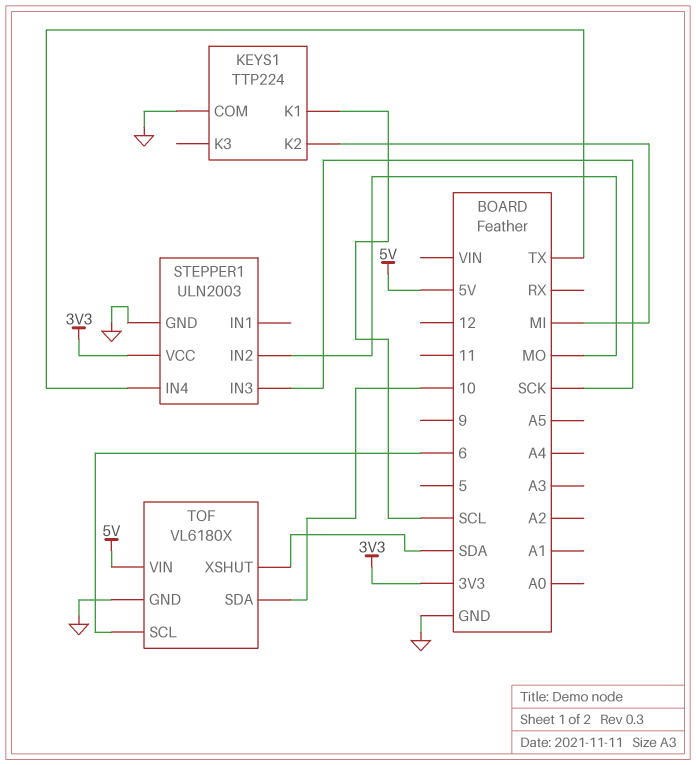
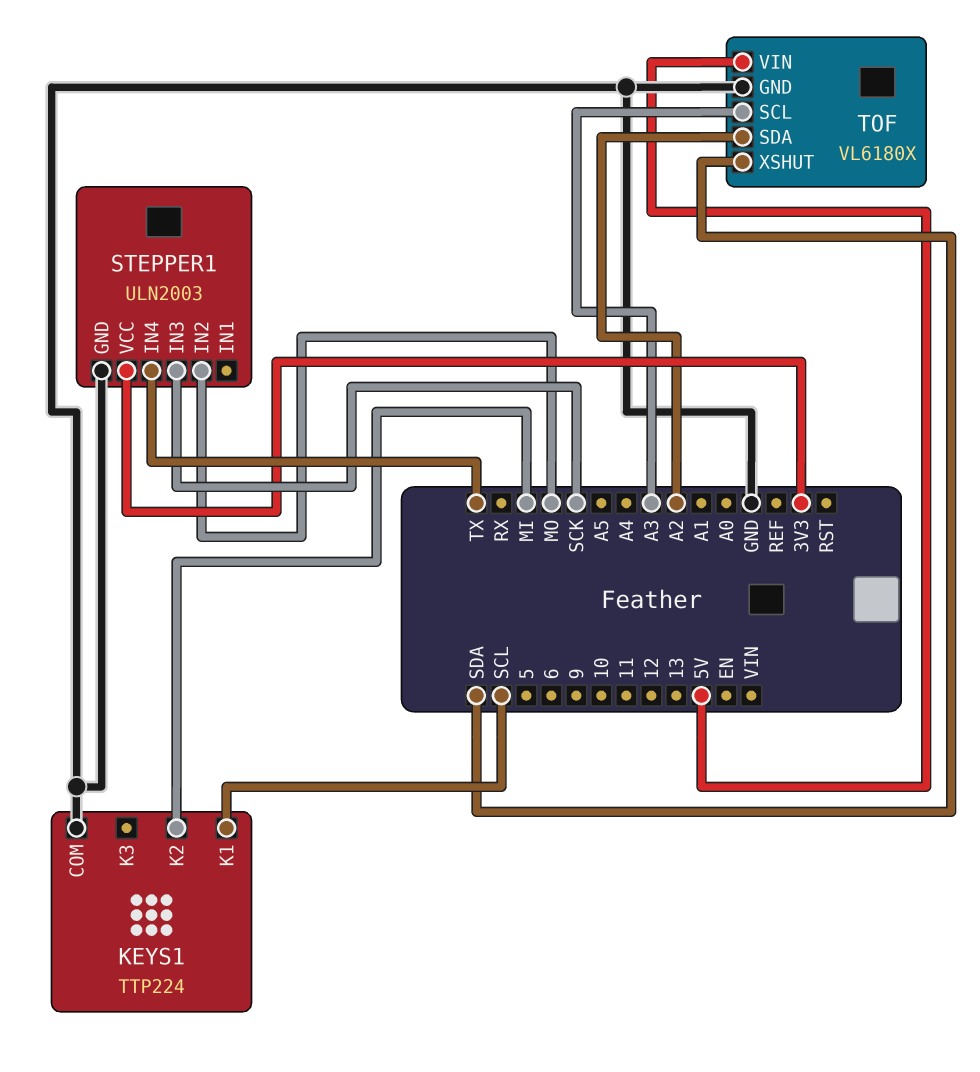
TOF pin SCL: 6 -> A3
TOF pin SDA: 10 -> A2

